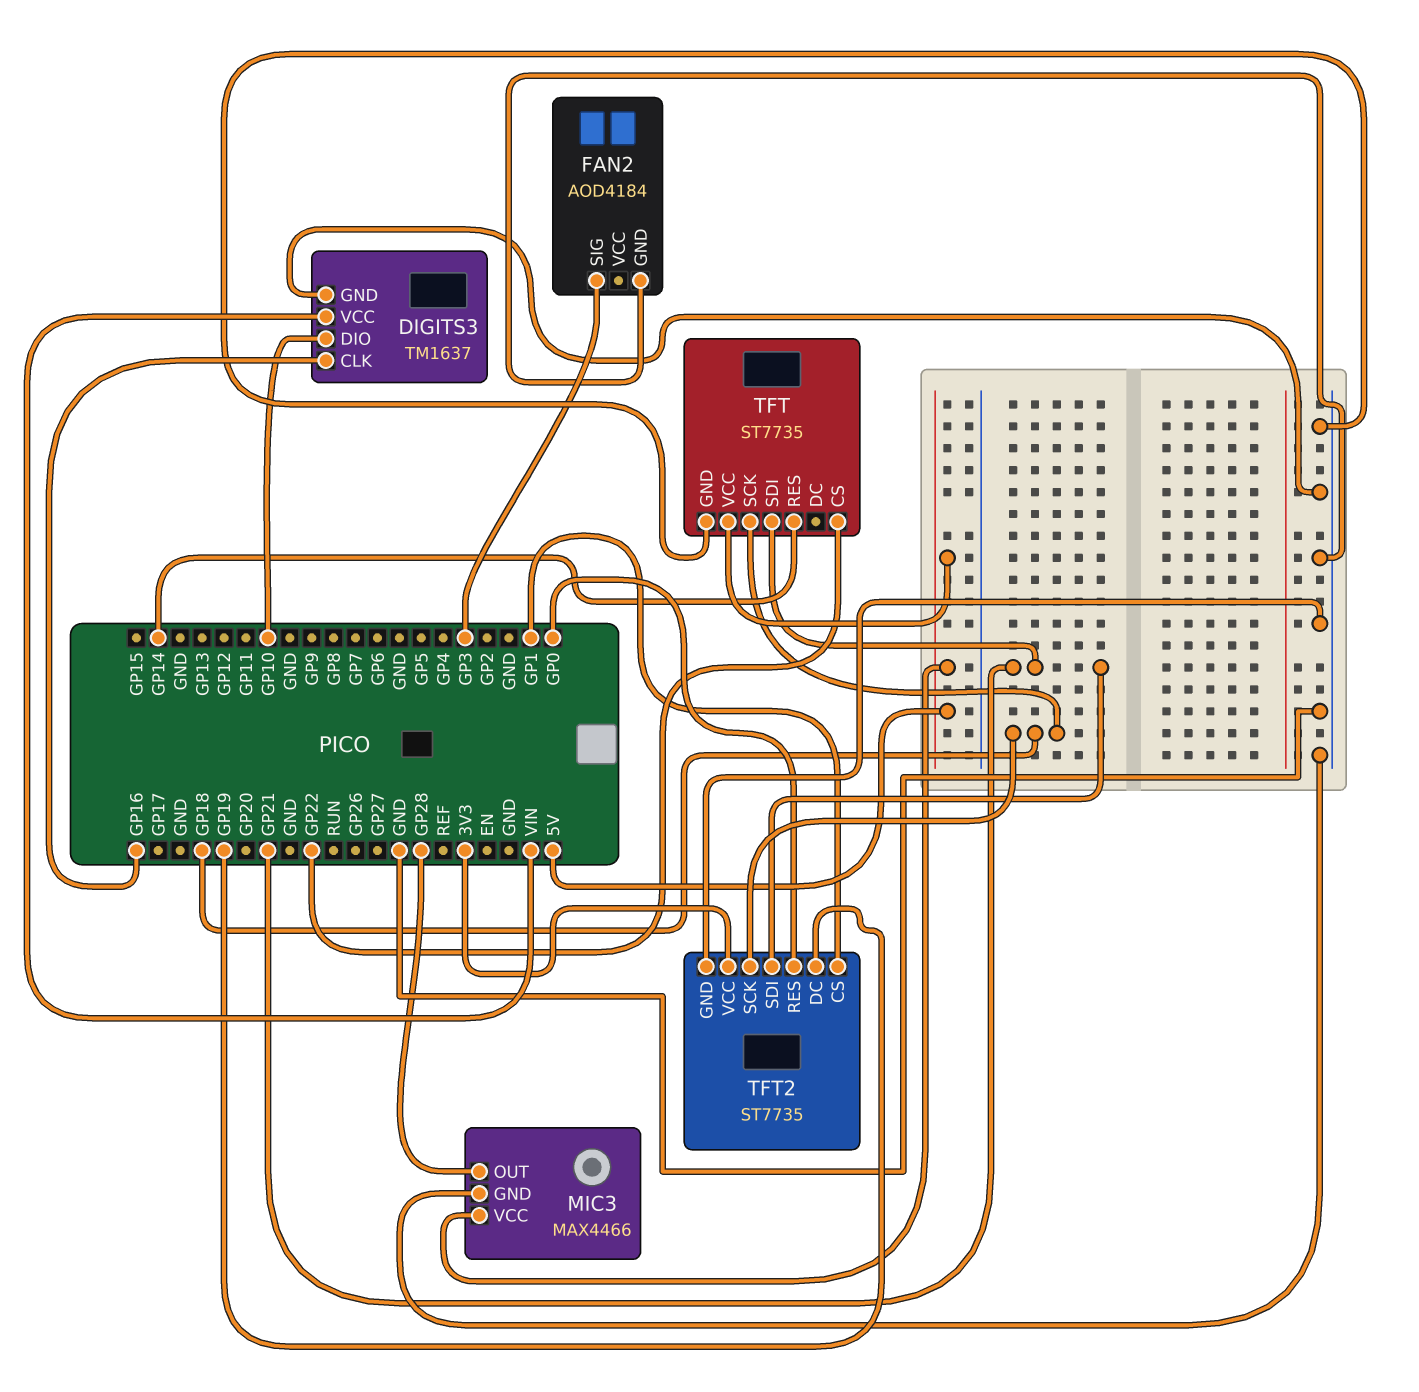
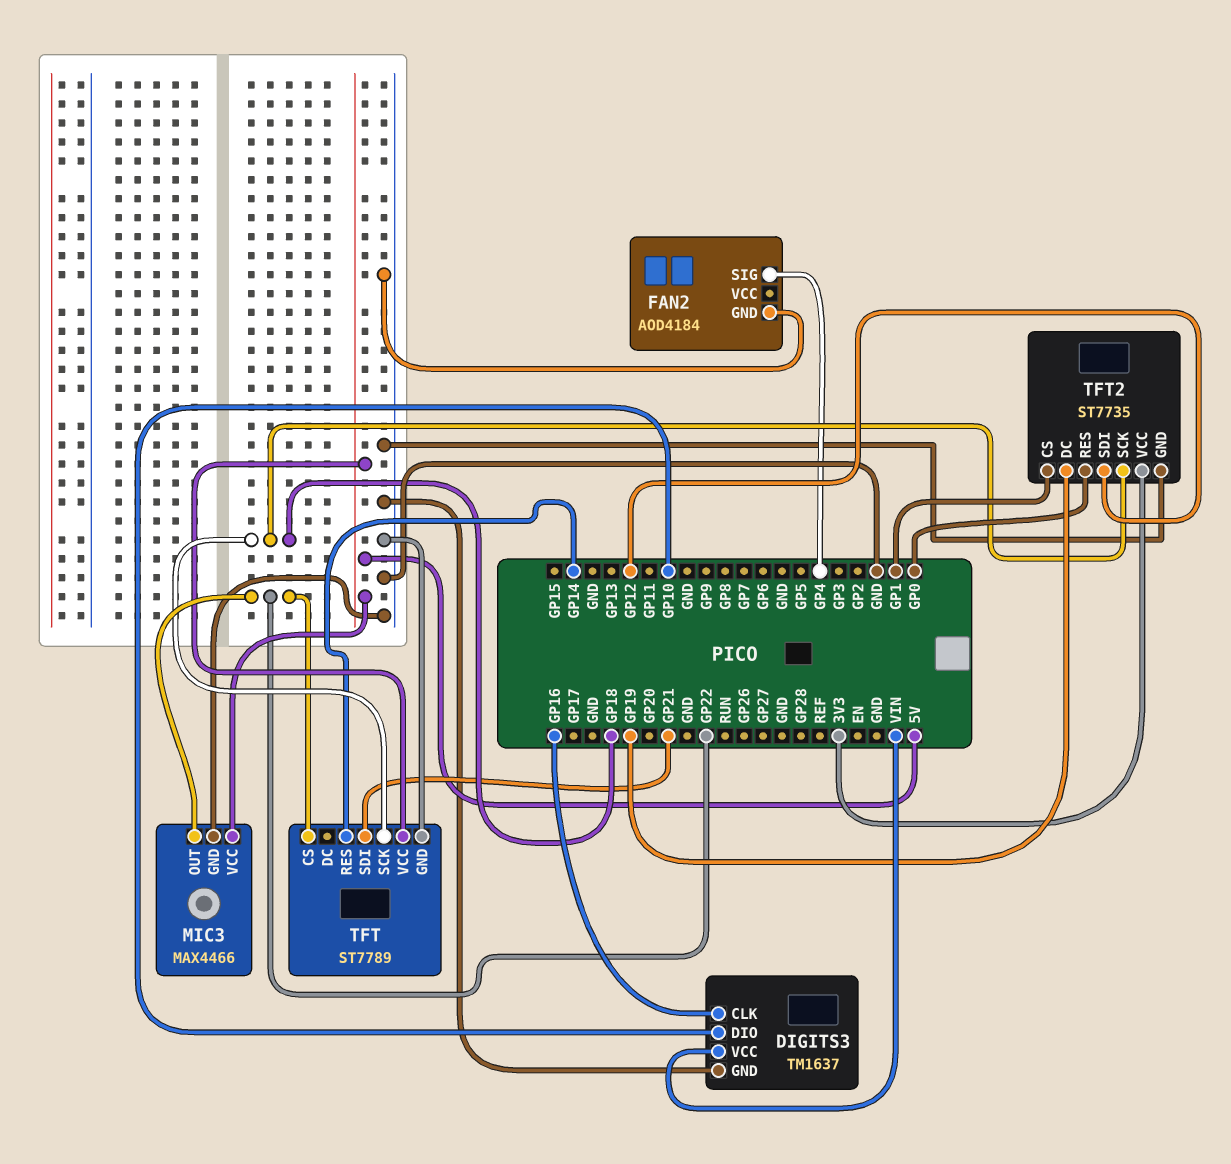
FAN2 pin SIG: GP3 -> GP4
MIC3 pin OUT: GP28 -> GP22
TFT: ST7735 -> ST7789
TFT2 pin SDI: GP21 -> GP12

